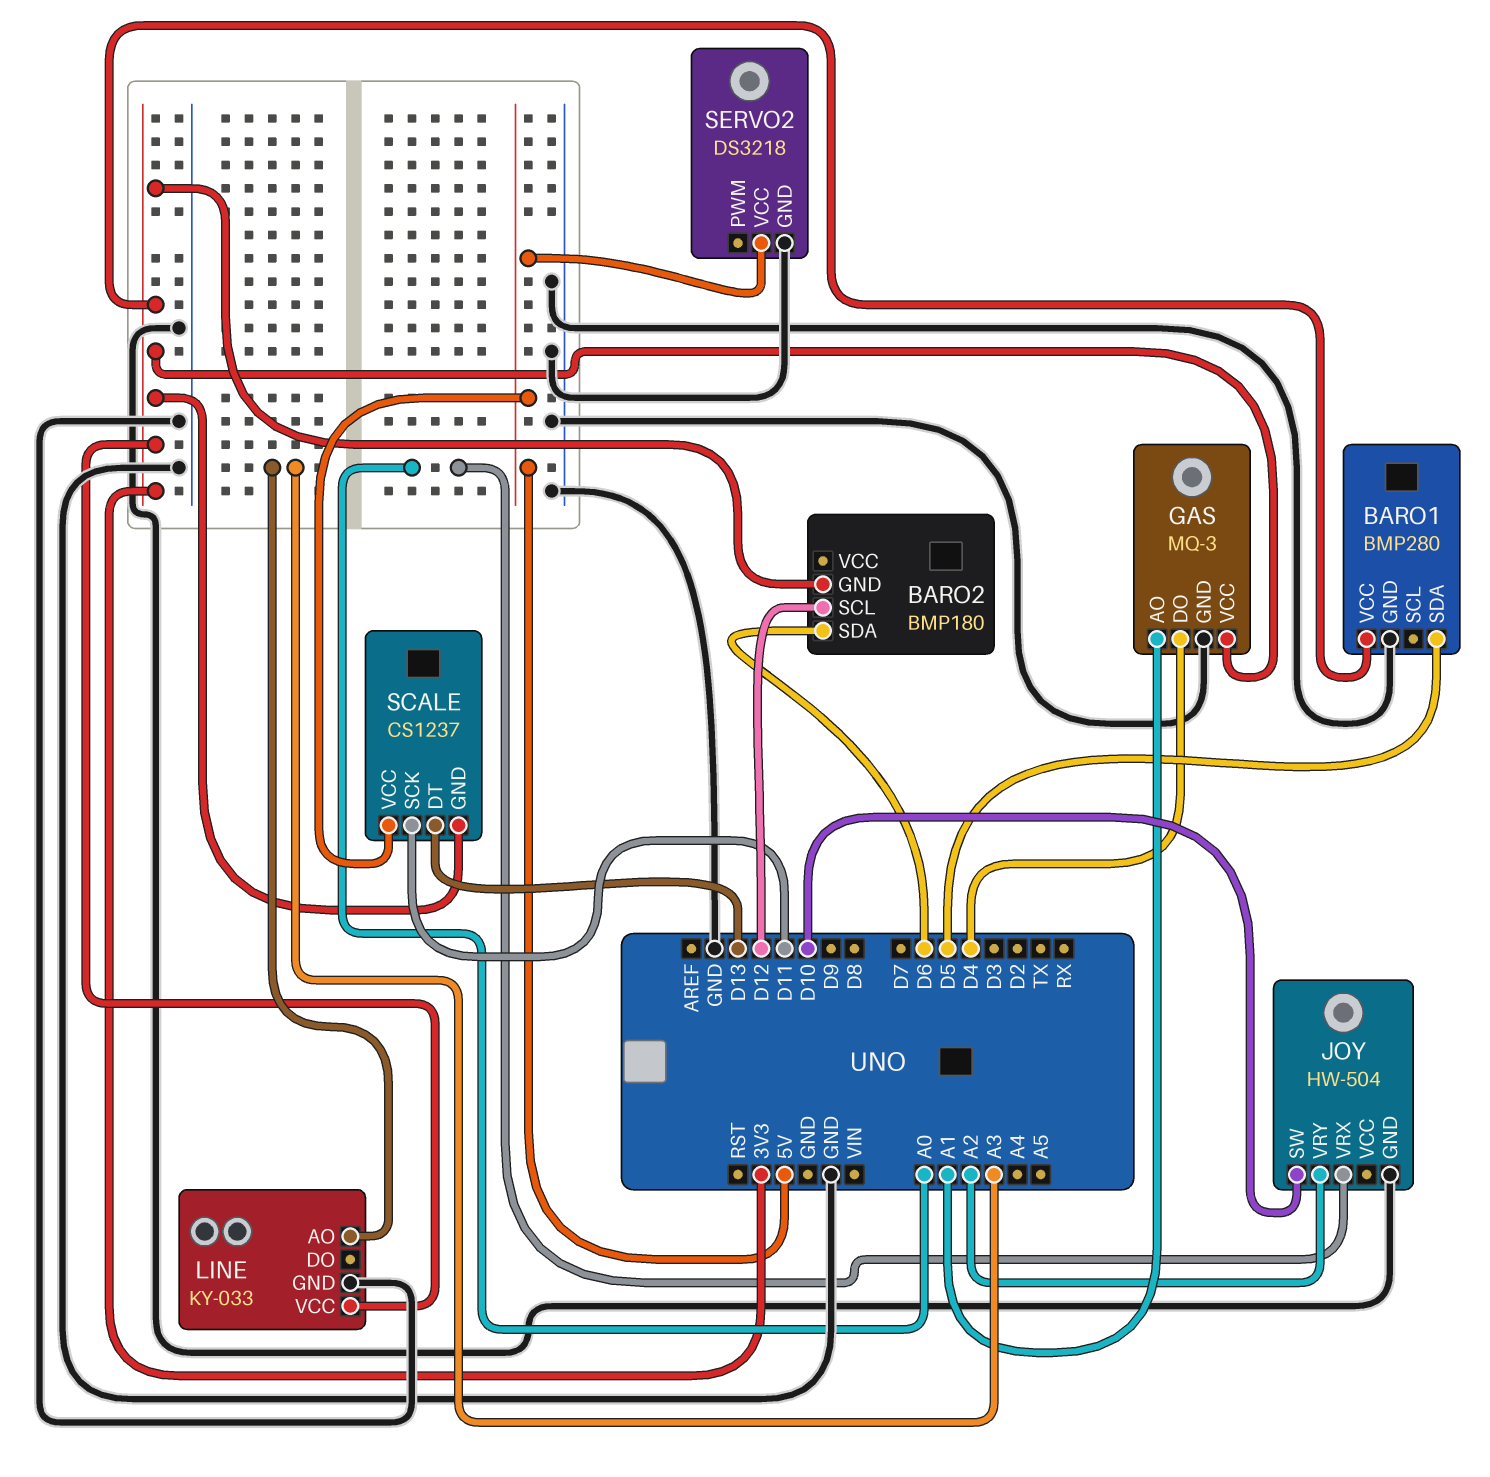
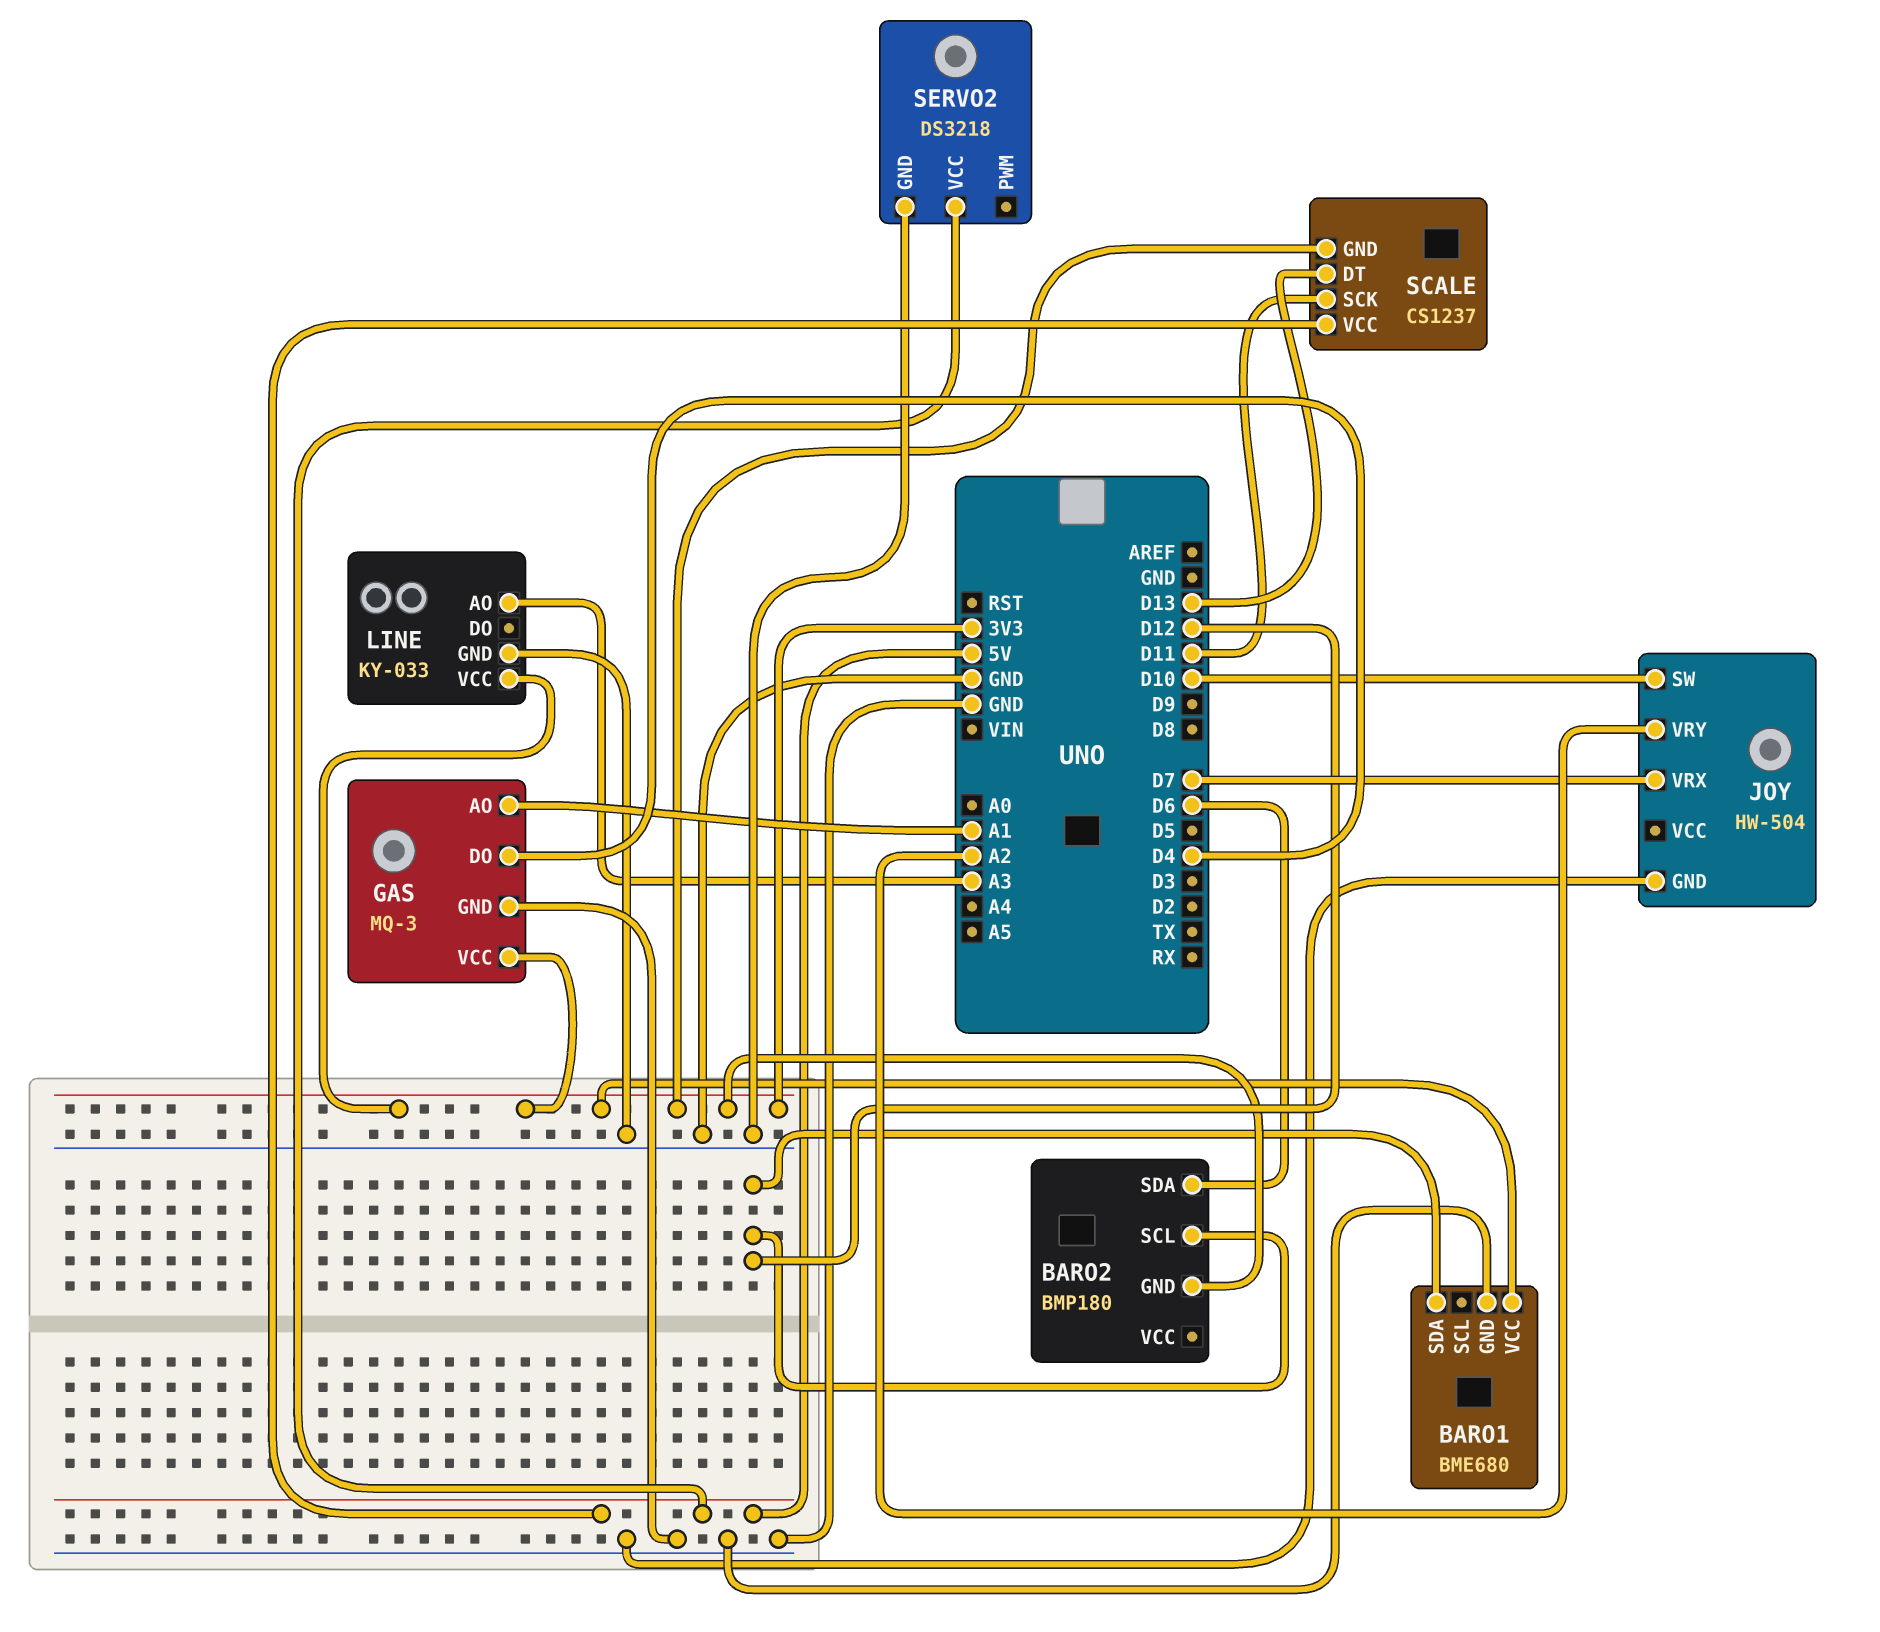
BARO1: BMP280 -> BME680
BARO1 pin SDA: D5 -> D12
JOY pin VRX: A0 -> D7

